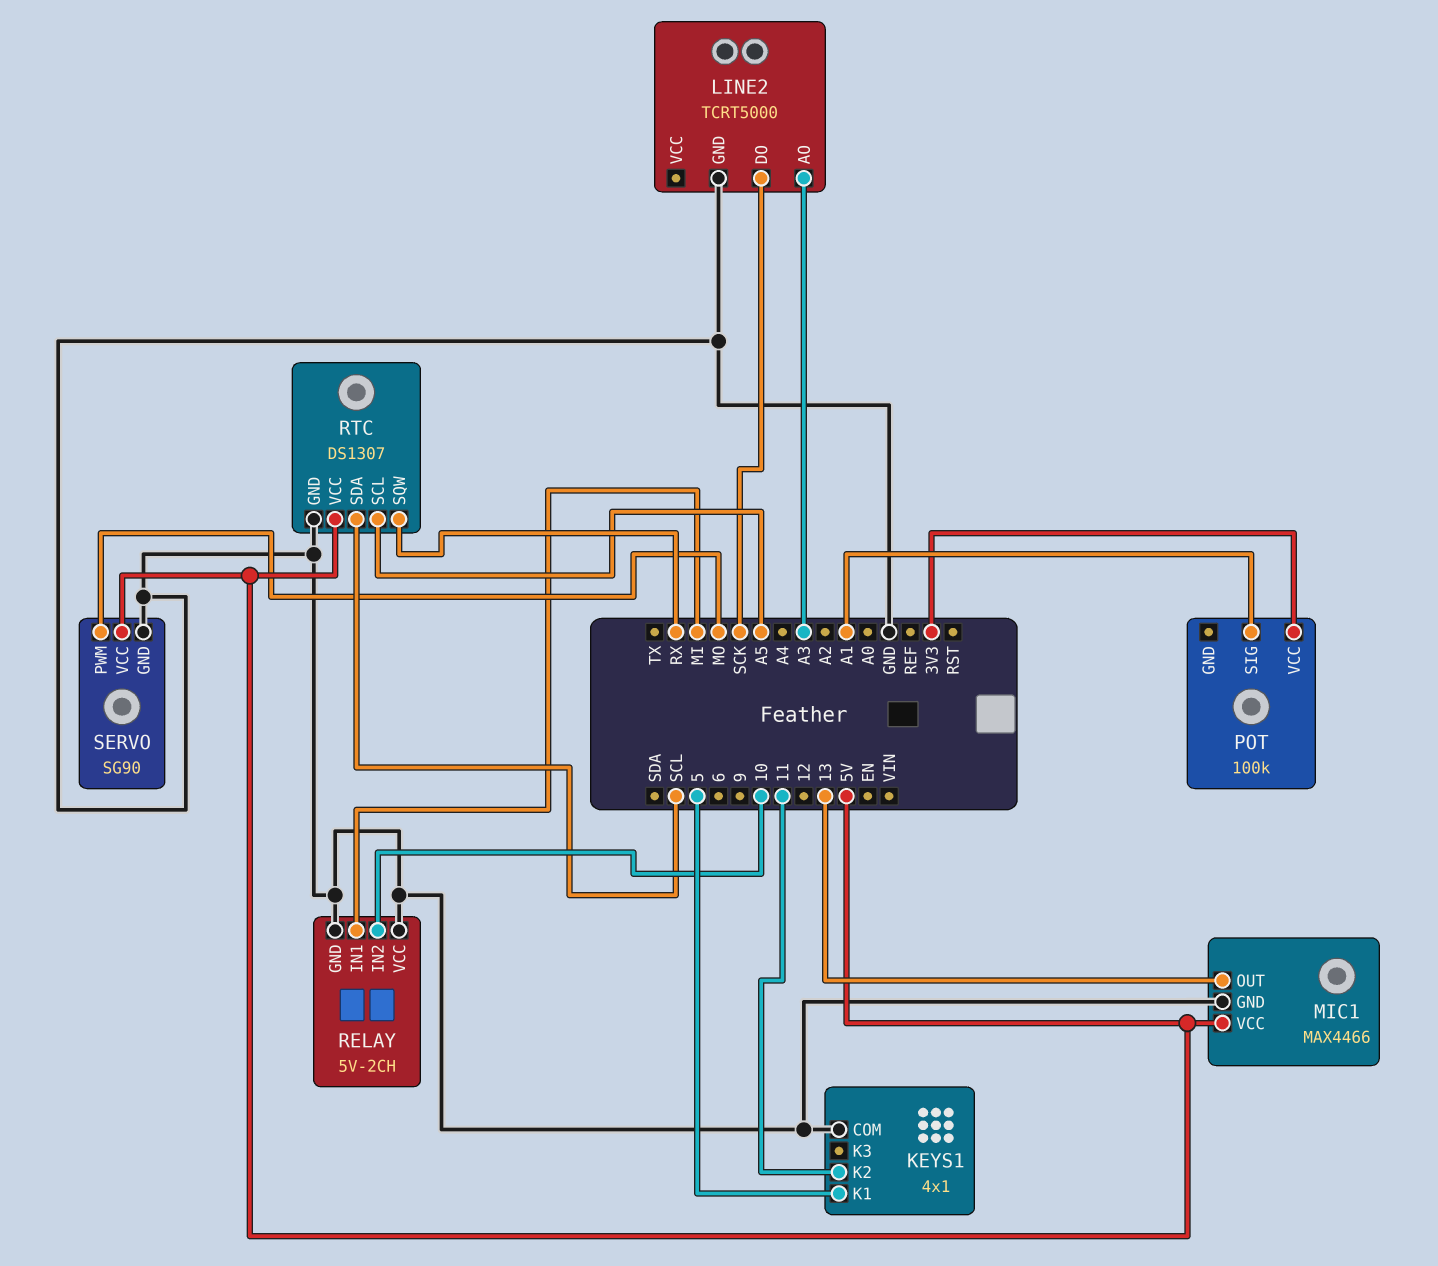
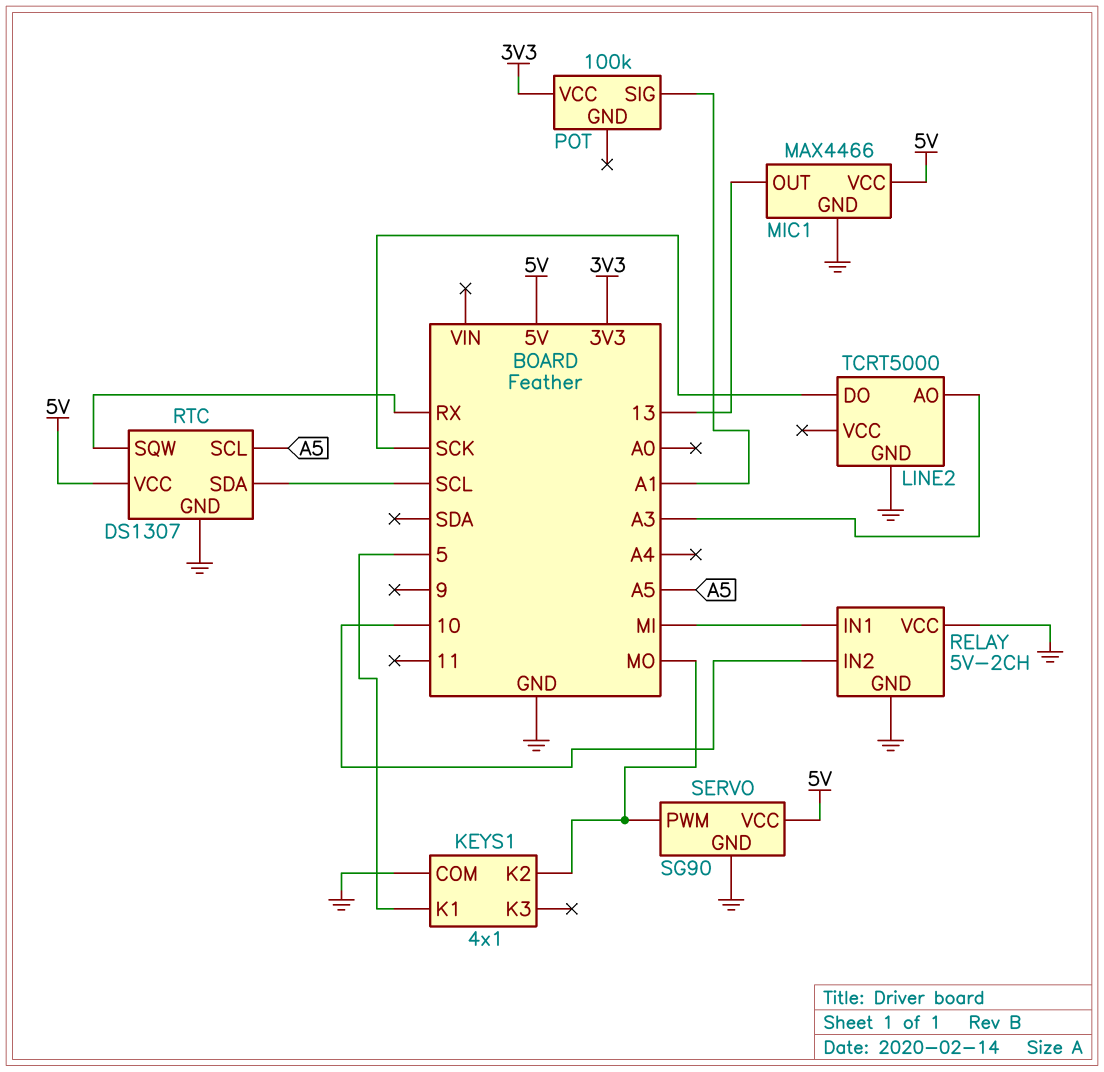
KEYS1 pin K2: 11 -> MO

